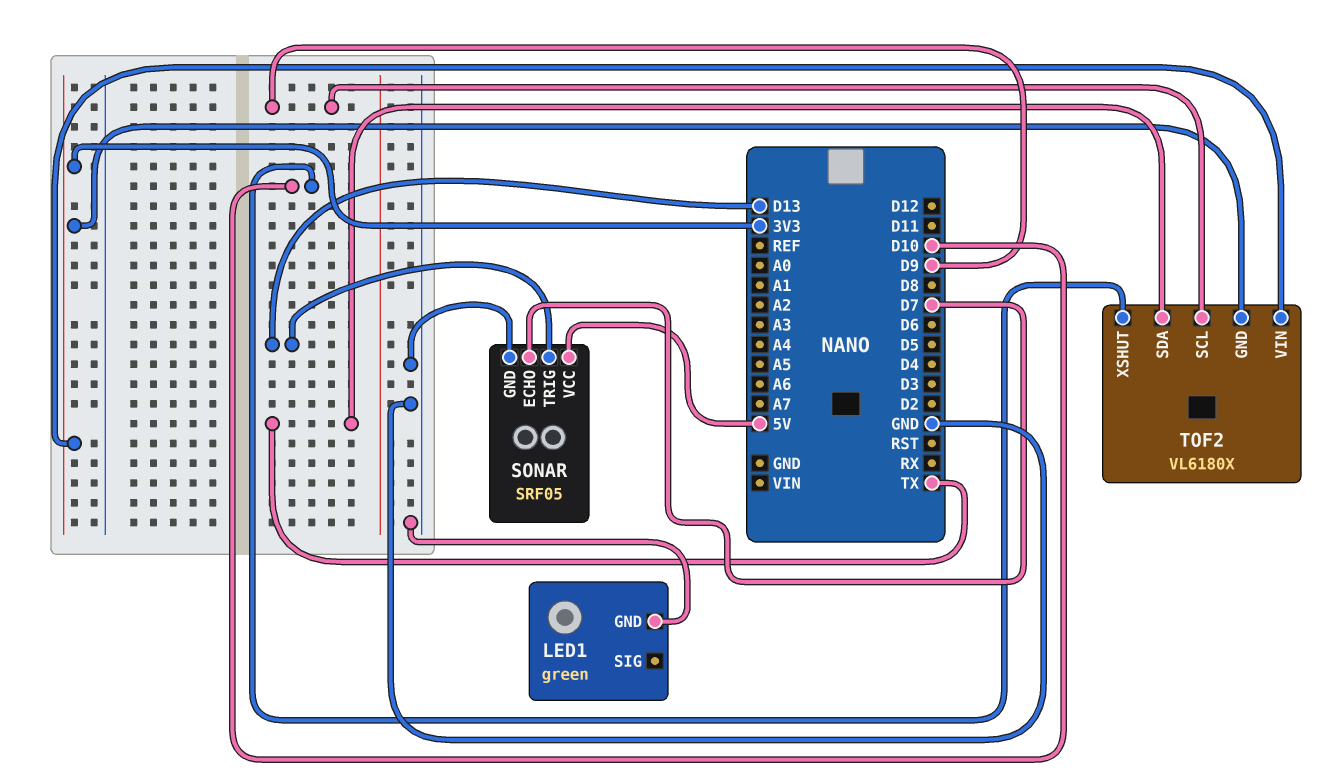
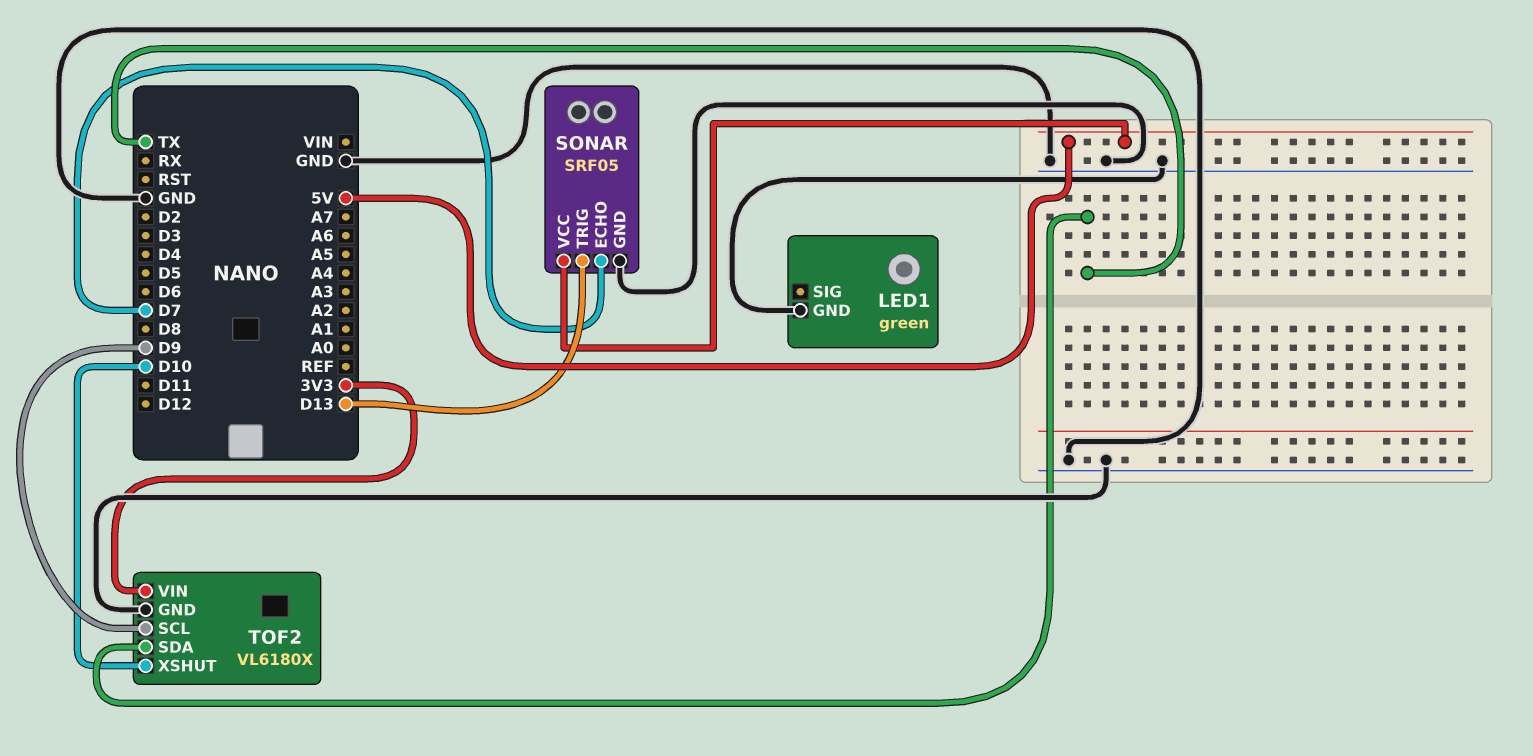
TOF2 pin GND: 3V3 -> GND

